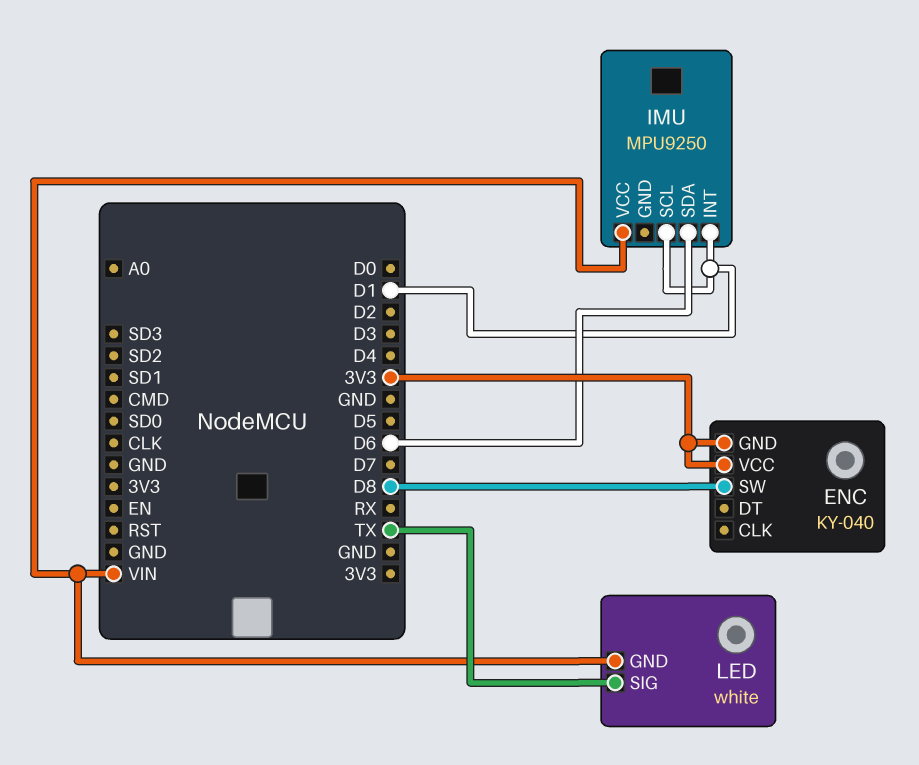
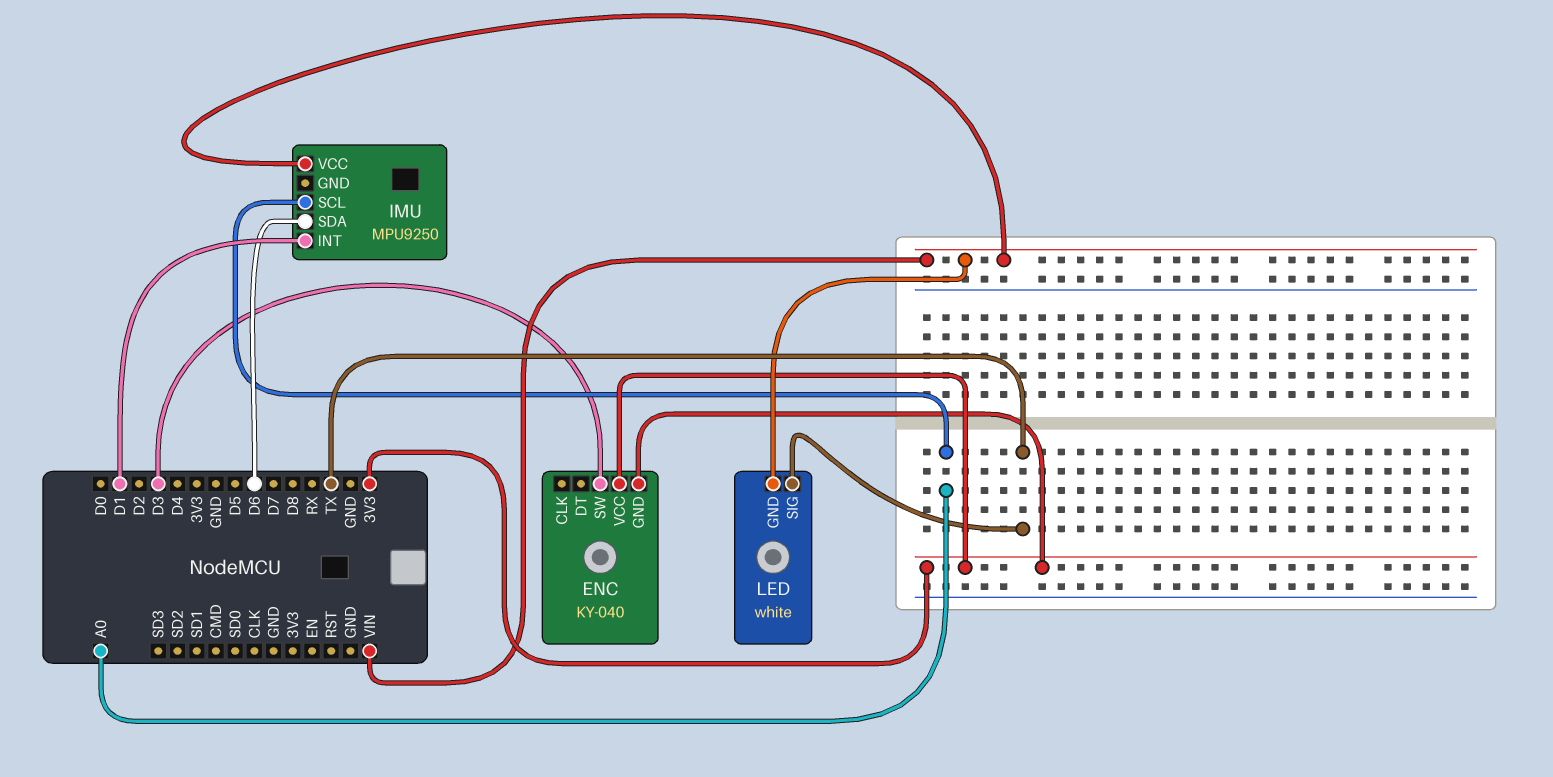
ENC pin SW: D8 -> D3
IMU pin SCL: D1 -> A0

